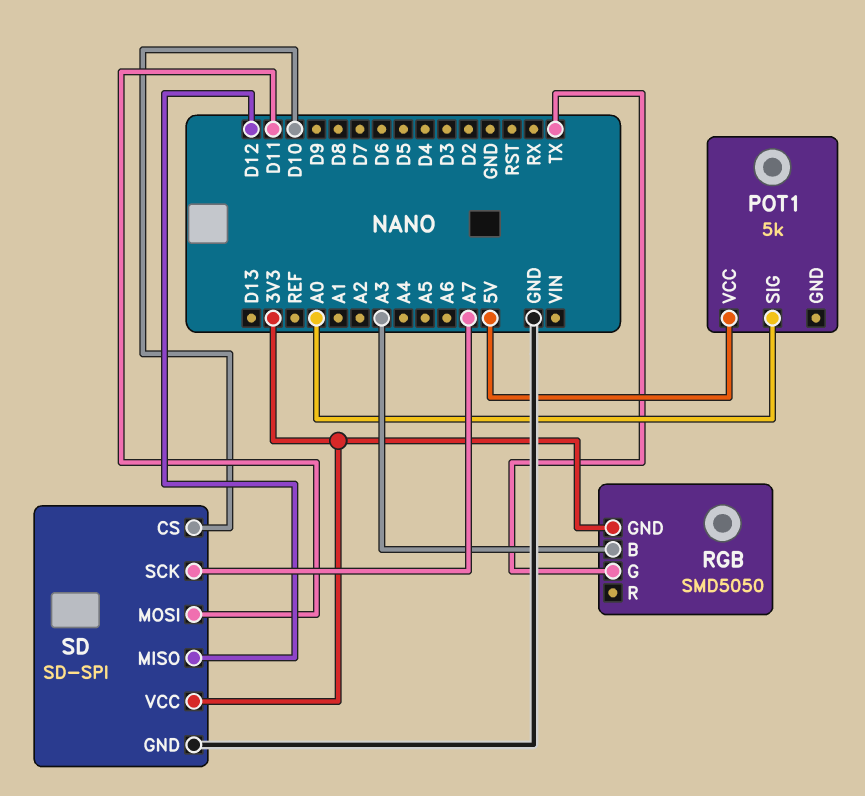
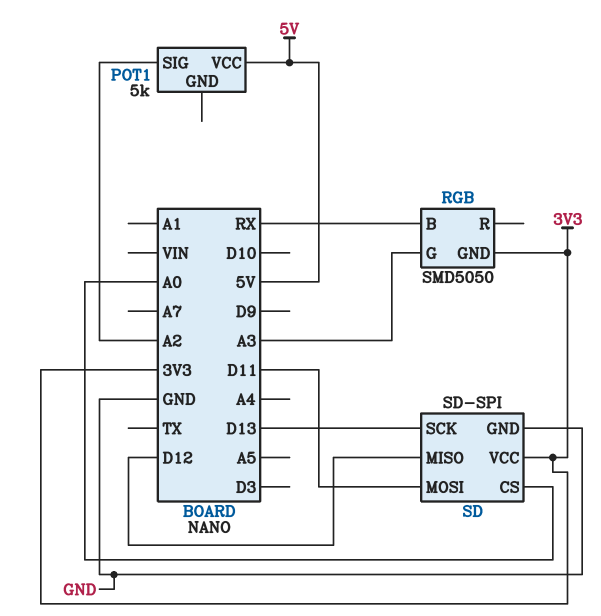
POT1 pin SIG: A0 -> A2
RGB pin B: A3 -> RX
RGB pin G: TX -> A3
SD pin CS: D10 -> A0
SD pin SCK: A7 -> D13

